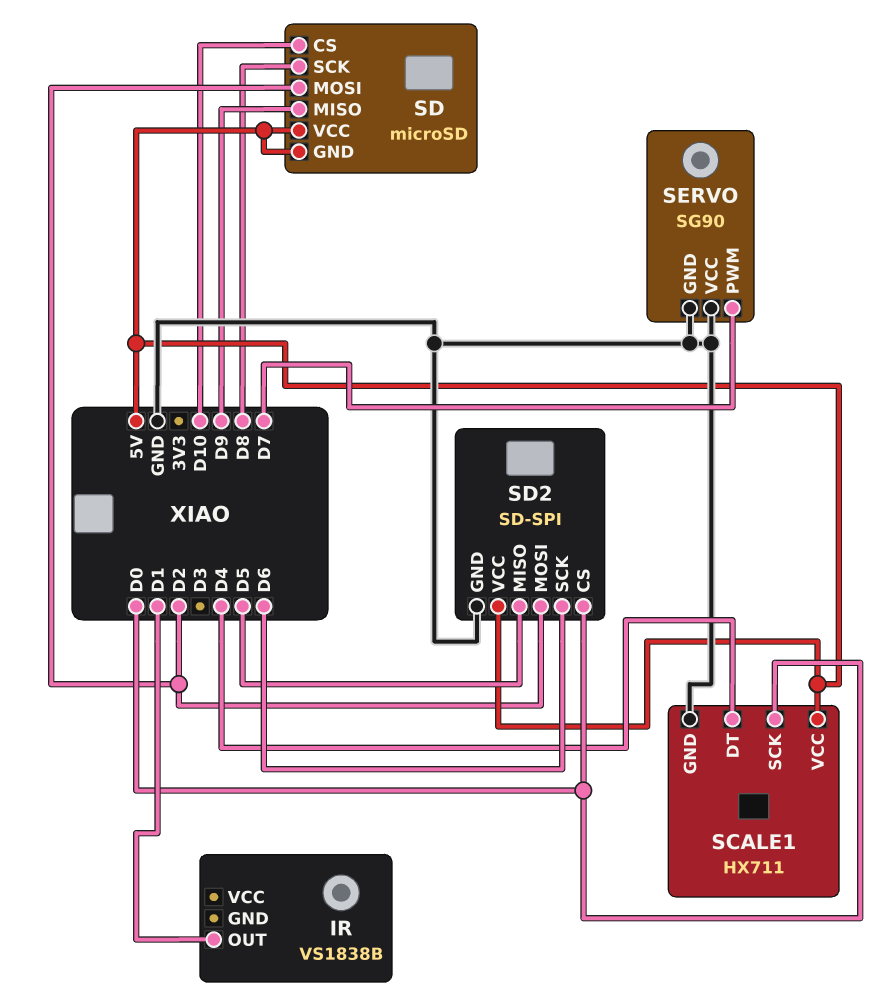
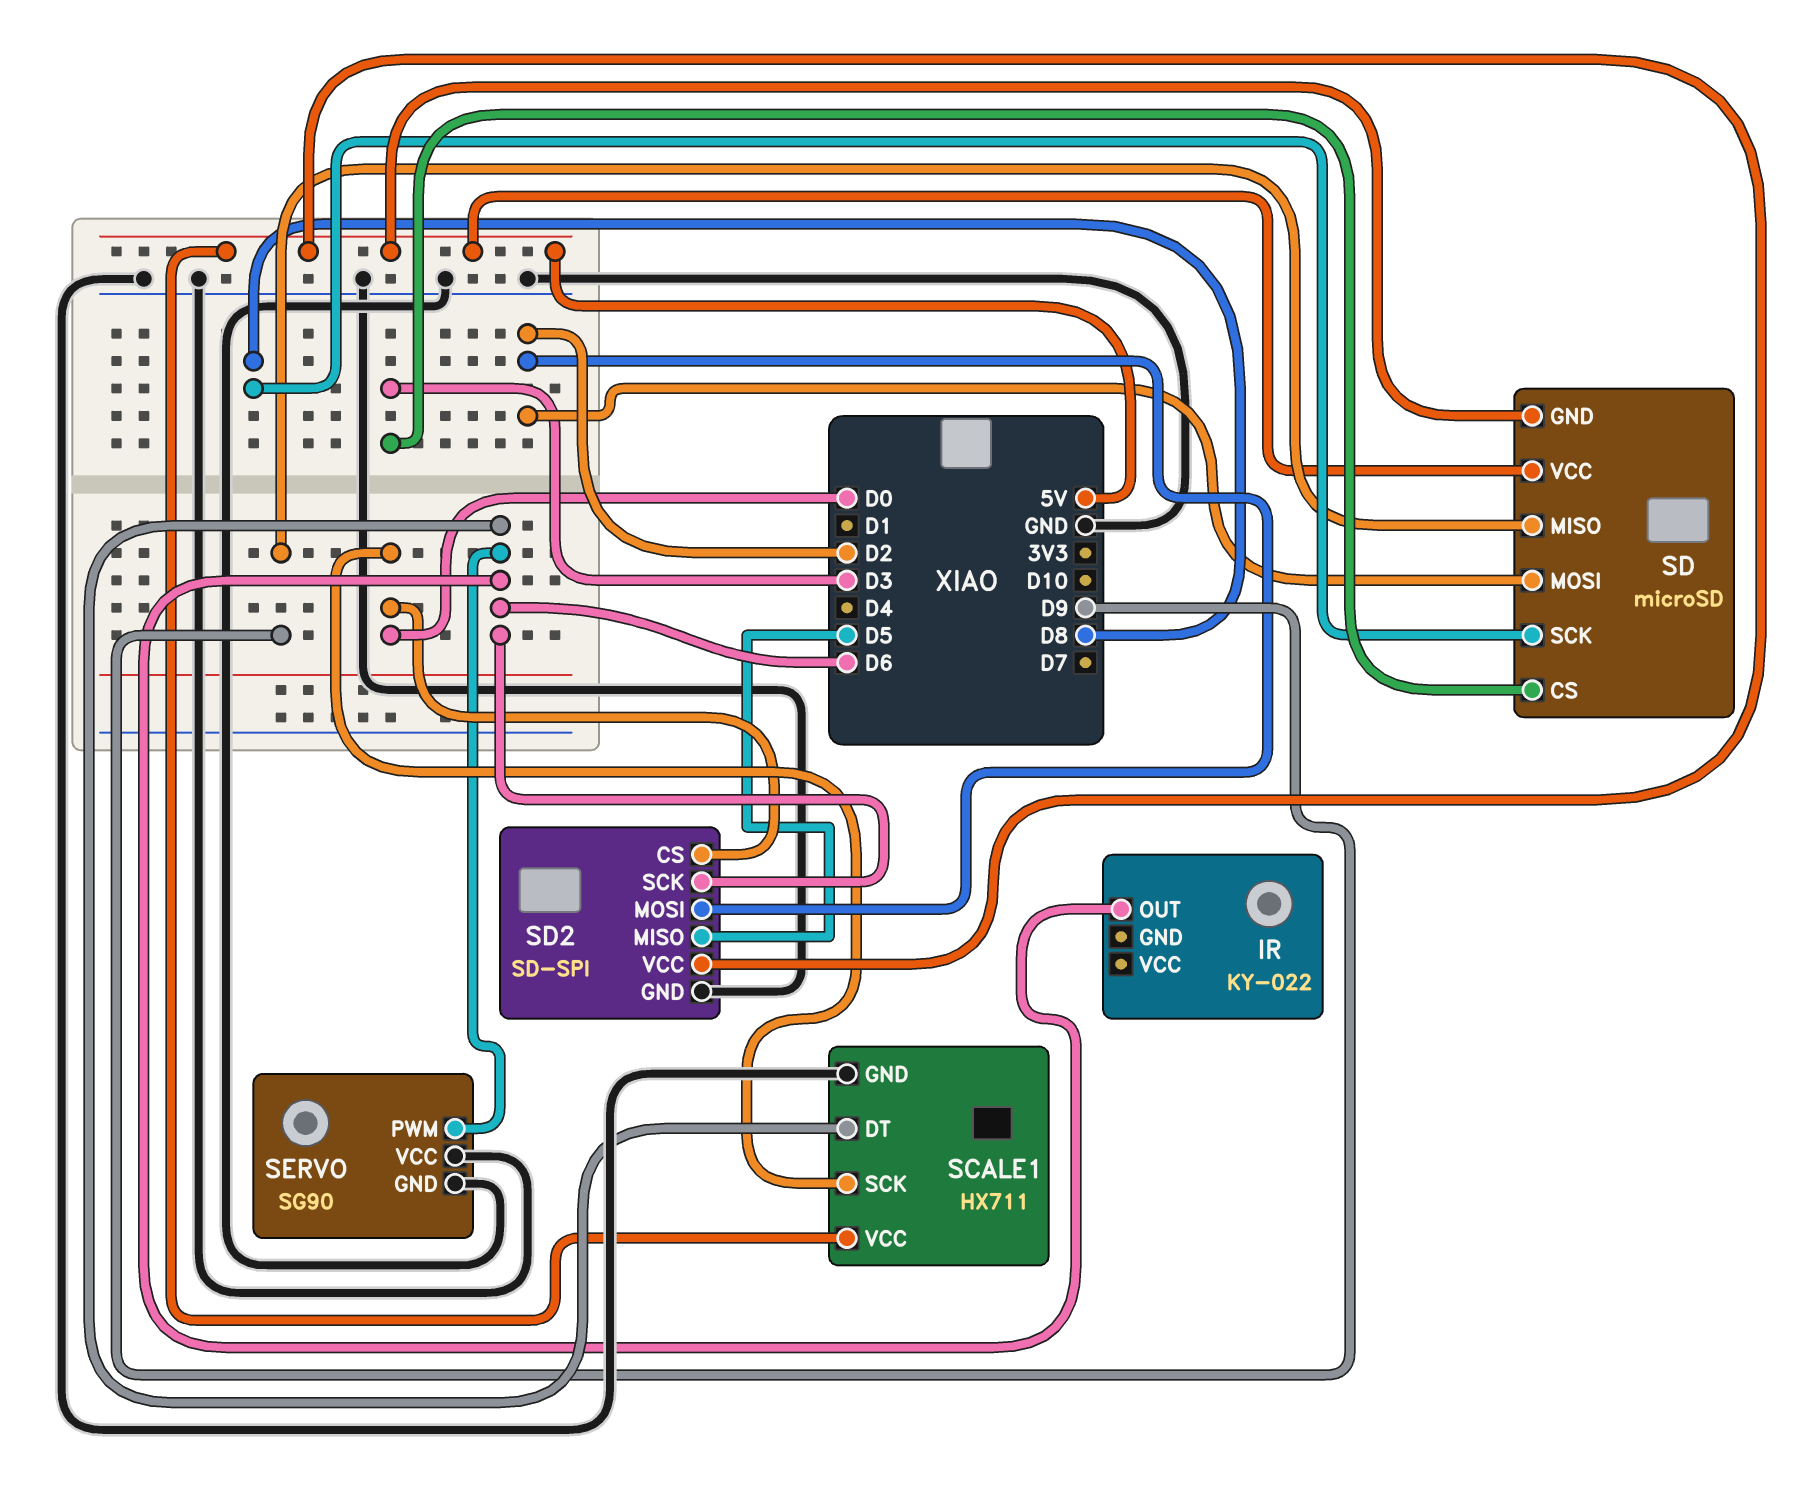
IR: VS1838B -> KY-022
IR pin OUT: D1 -> D6
SCALE1 pin DT: D4 -> D6
SD pin CS: D10 -> D3
SERVO pin PWM: D7 -> D6

